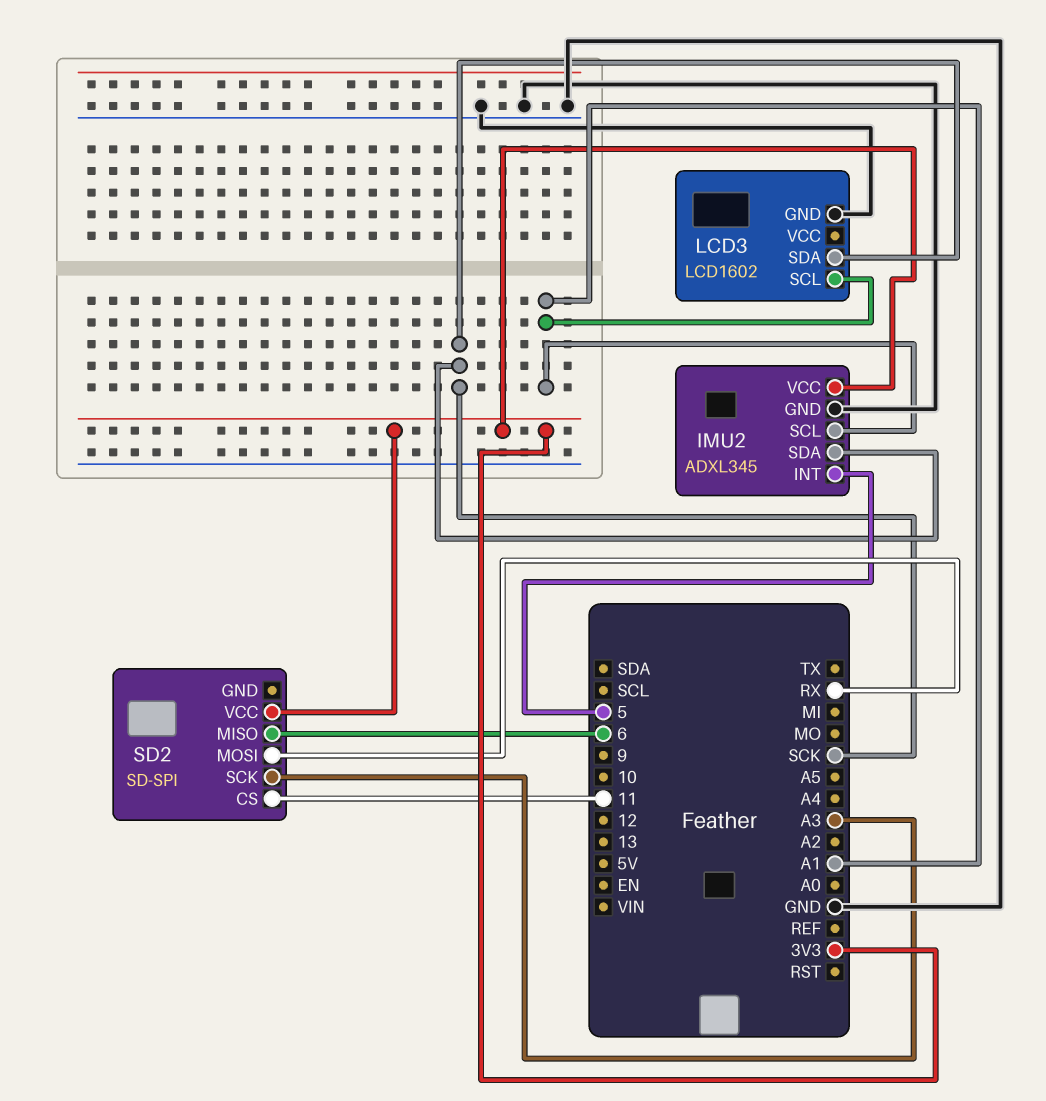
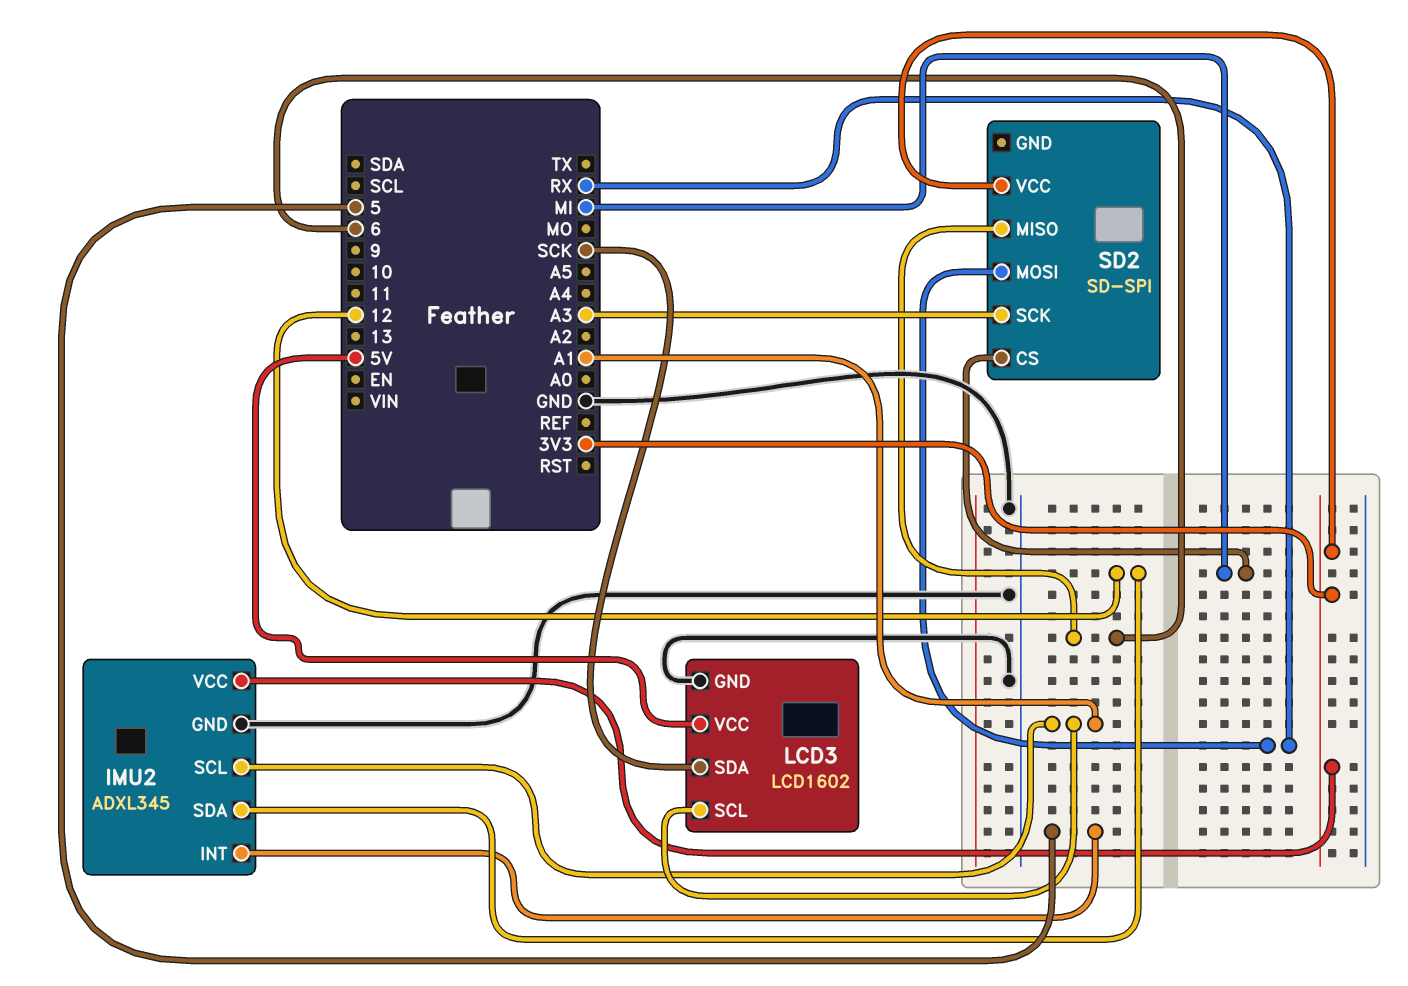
IMU2 pin SDA: SCK -> 12
LCD3 pin VCC: none -> 5V
SD2 pin CS: 11 -> MI

